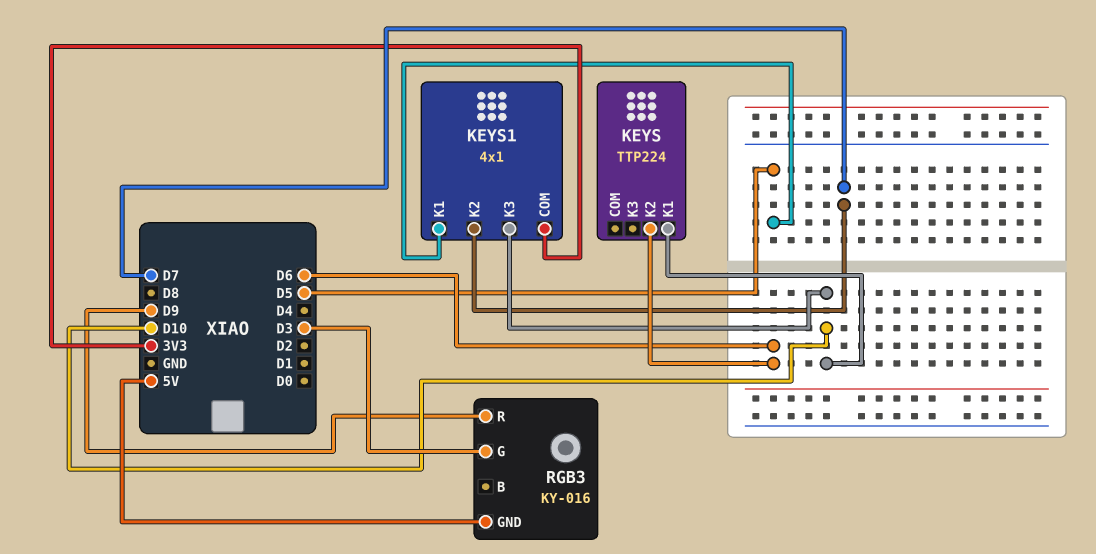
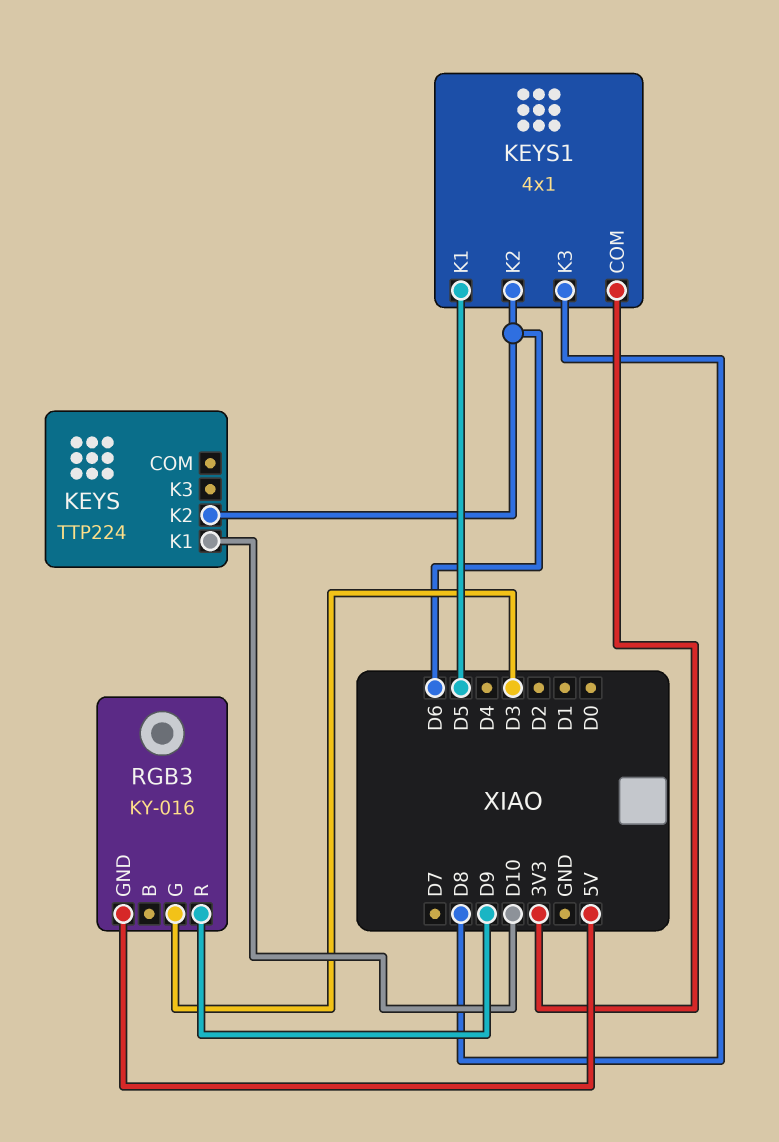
KEYS1 pin K2: D7 -> D6
KEYS1 pin K3: D10 -> D8

